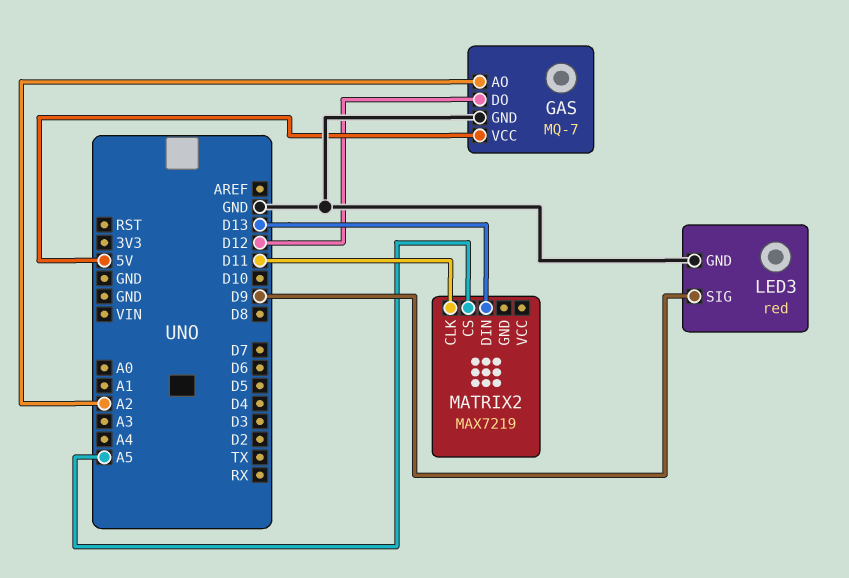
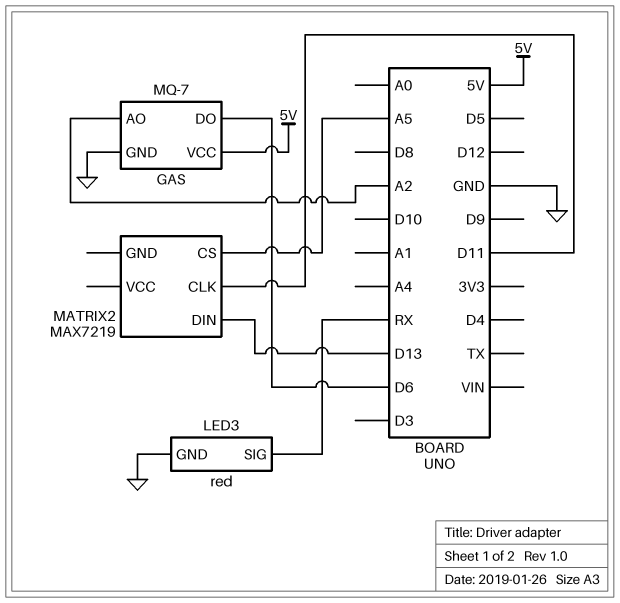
GAS pin DO: D12 -> D6
LED3 pin SIG: D9 -> RX

